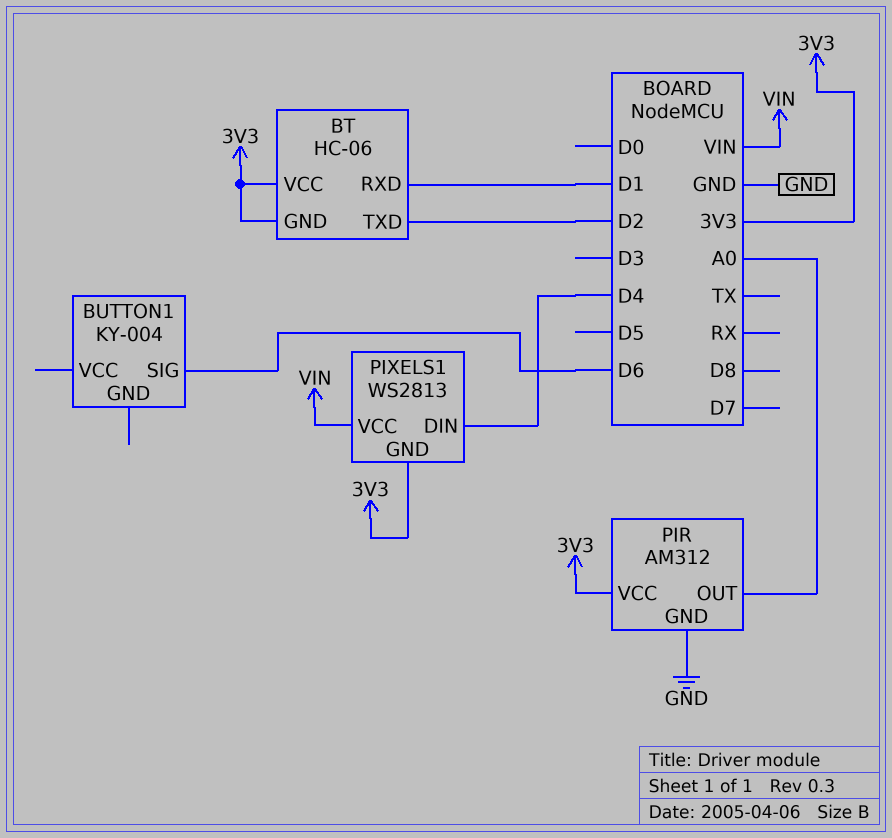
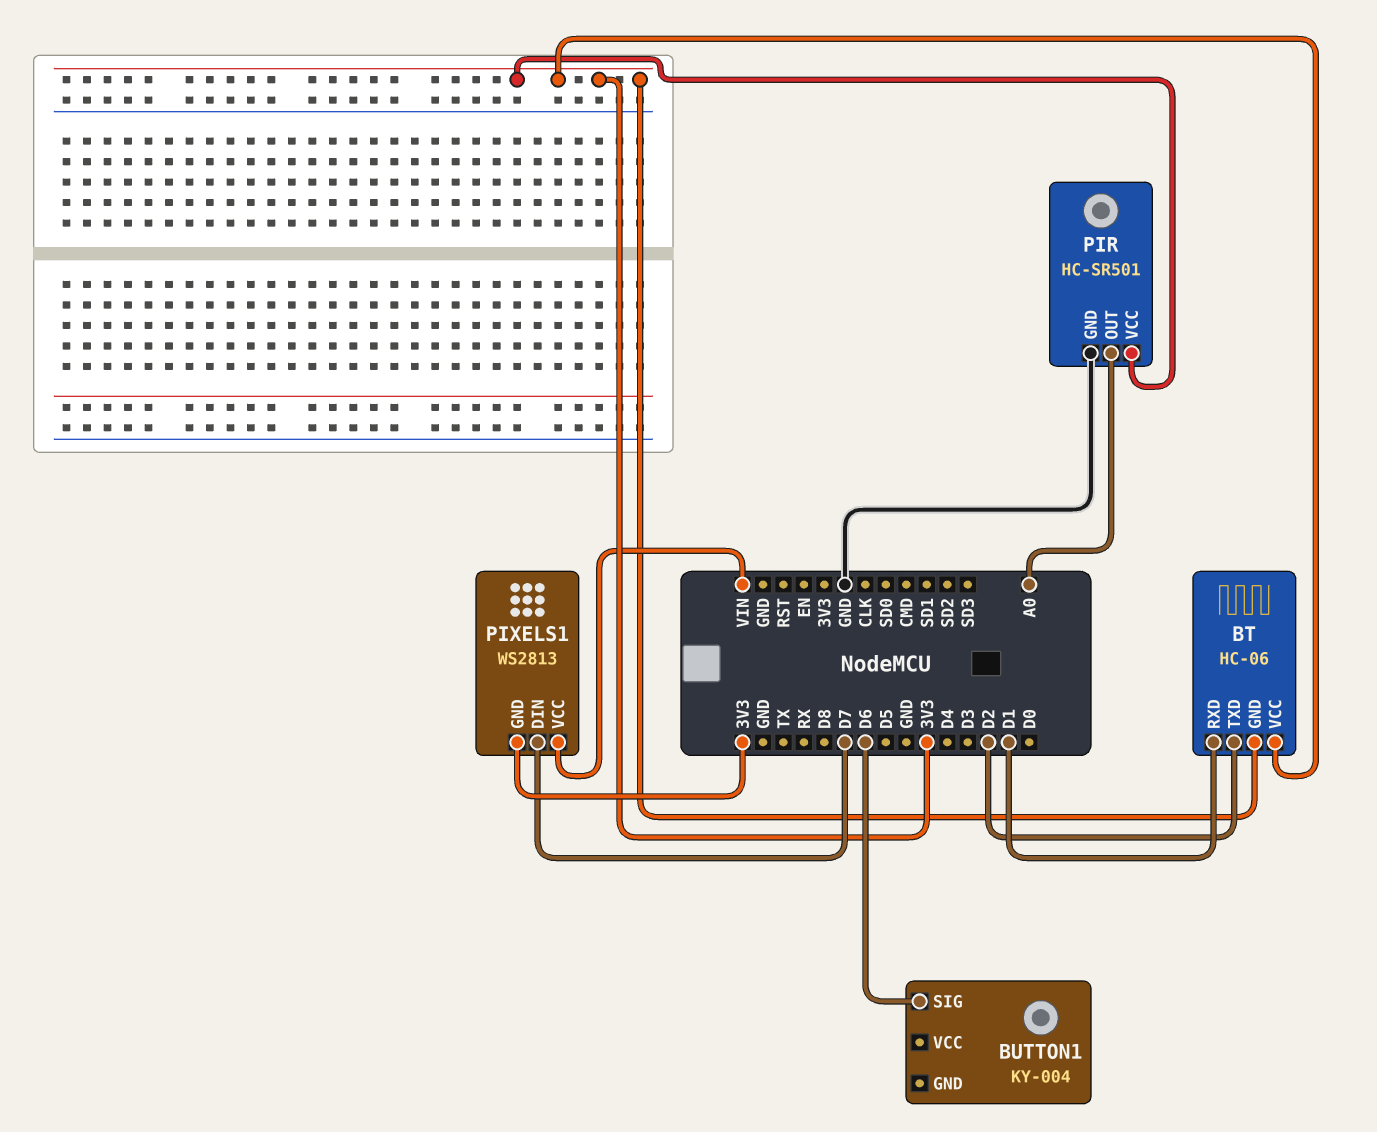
PIR: AM312 -> HC-SR501
PIXELS1 pin DIN: D4 -> D7

